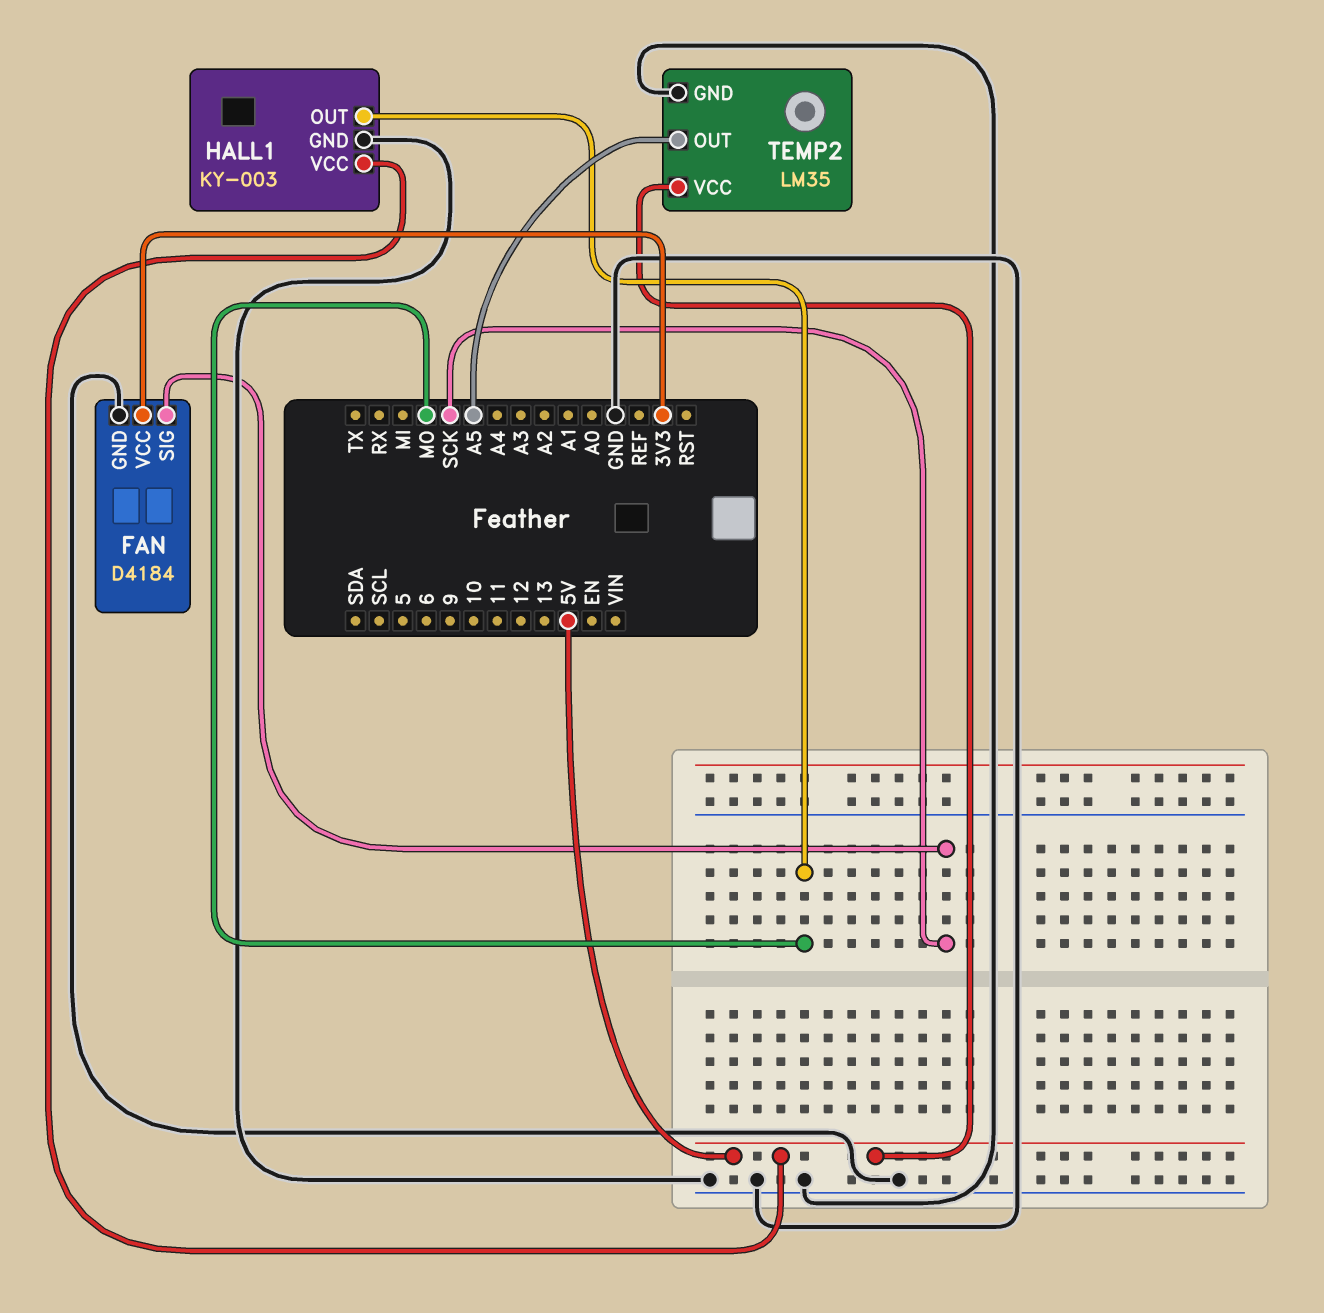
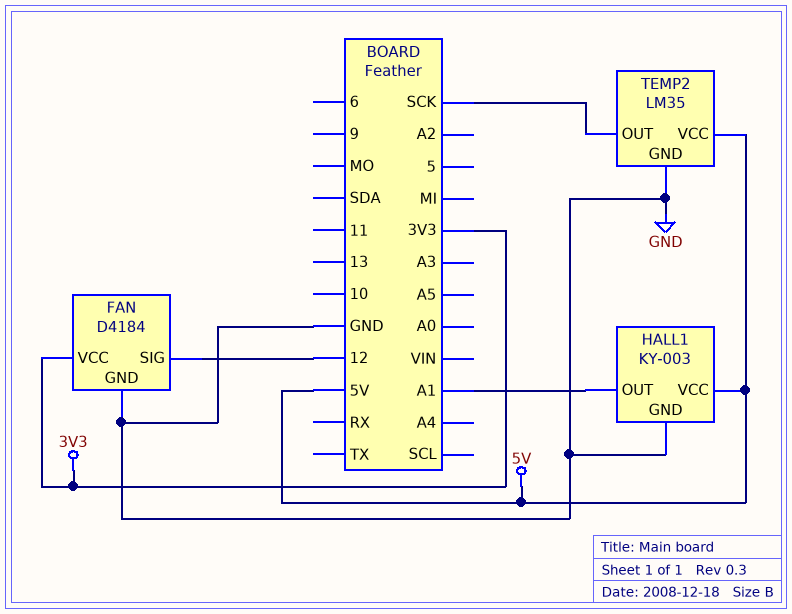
FAN pin SIG: SCK -> 12
HALL1 pin OUT: MO -> A1
TEMP2 pin OUT: A5 -> SCK

